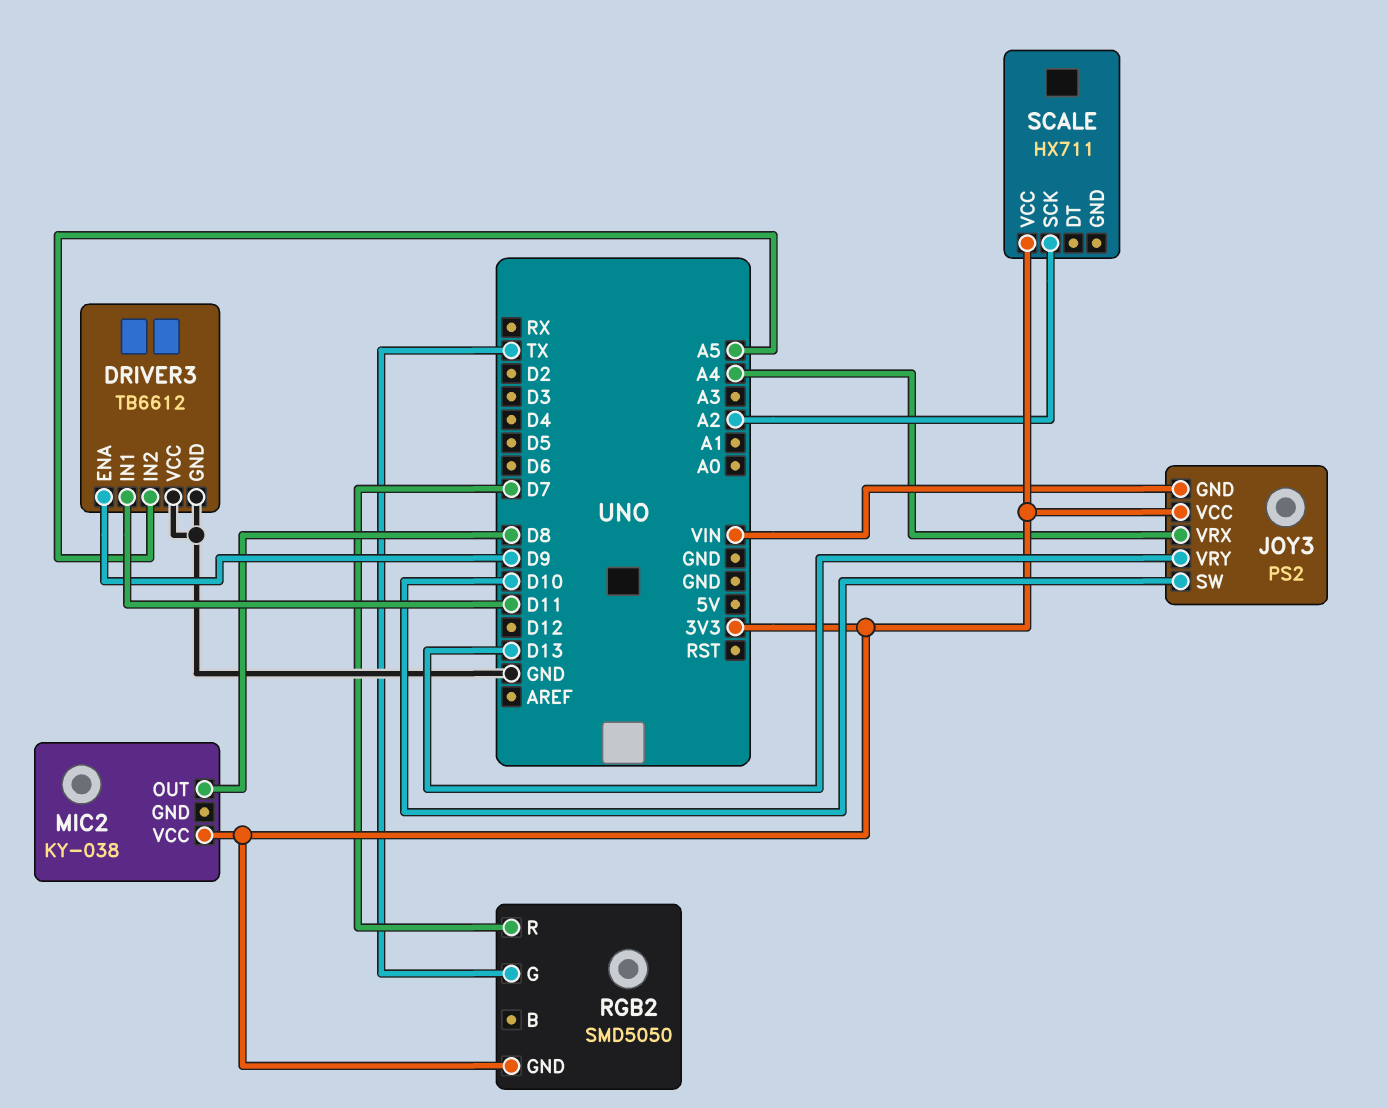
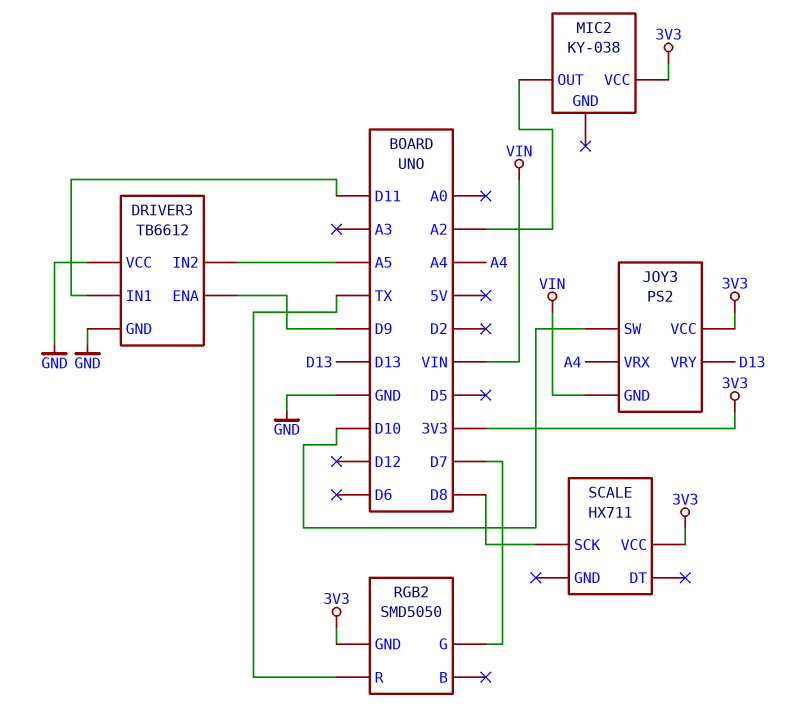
MIC2 pin OUT: D8 -> A2
RGB2 pin G: TX -> D7
RGB2 pin R: D7 -> TX
SCALE pin SCK: A2 -> D8

